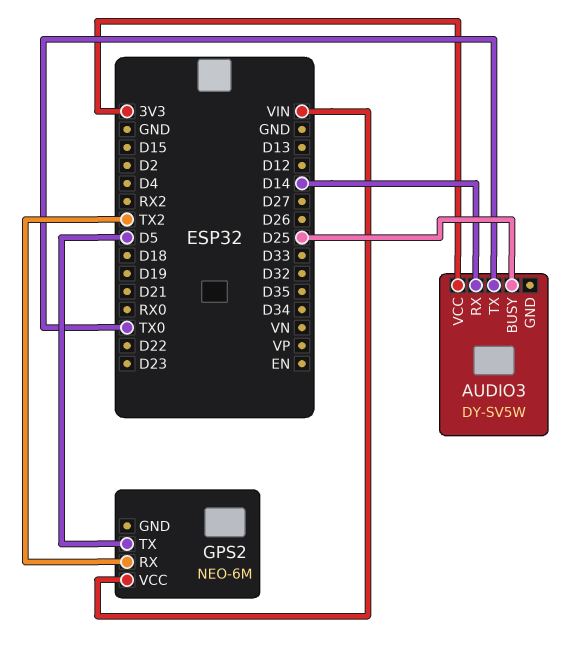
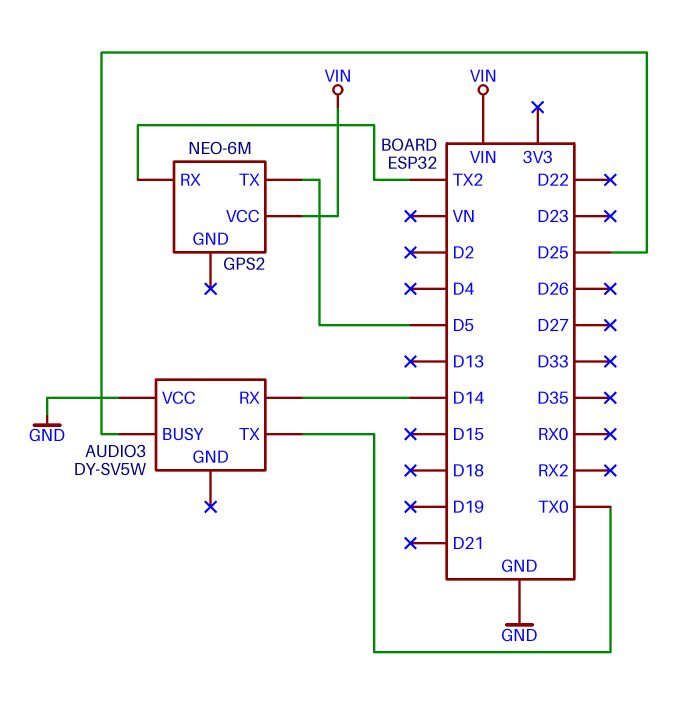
AUDIO3 pin VCC: 3V3 -> GND

